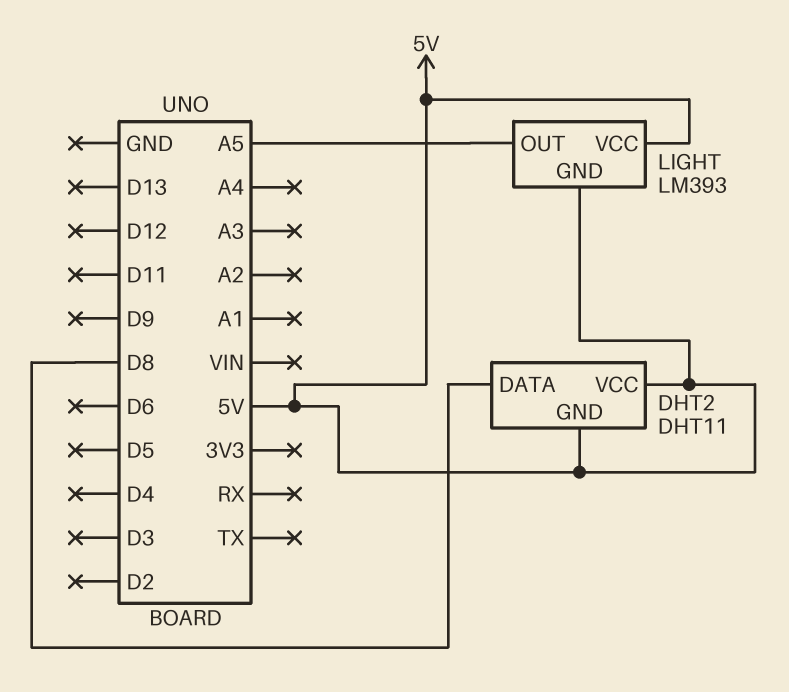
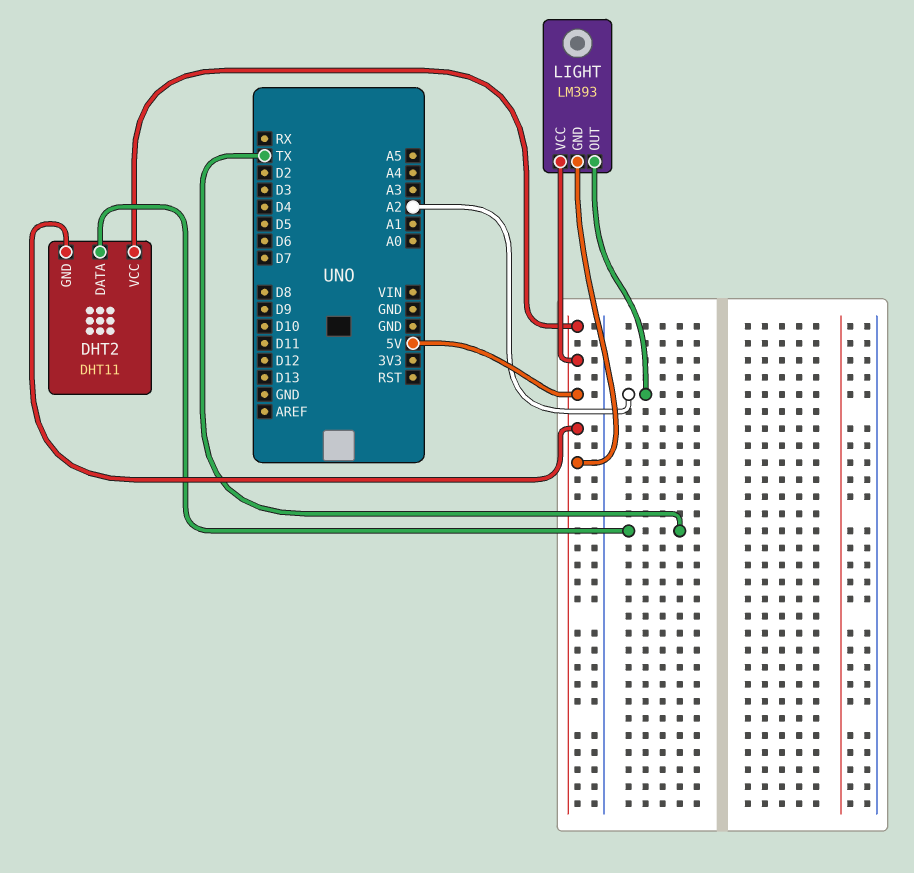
DHT2 pin DATA: D8 -> TX
LIGHT pin OUT: A5 -> A2

